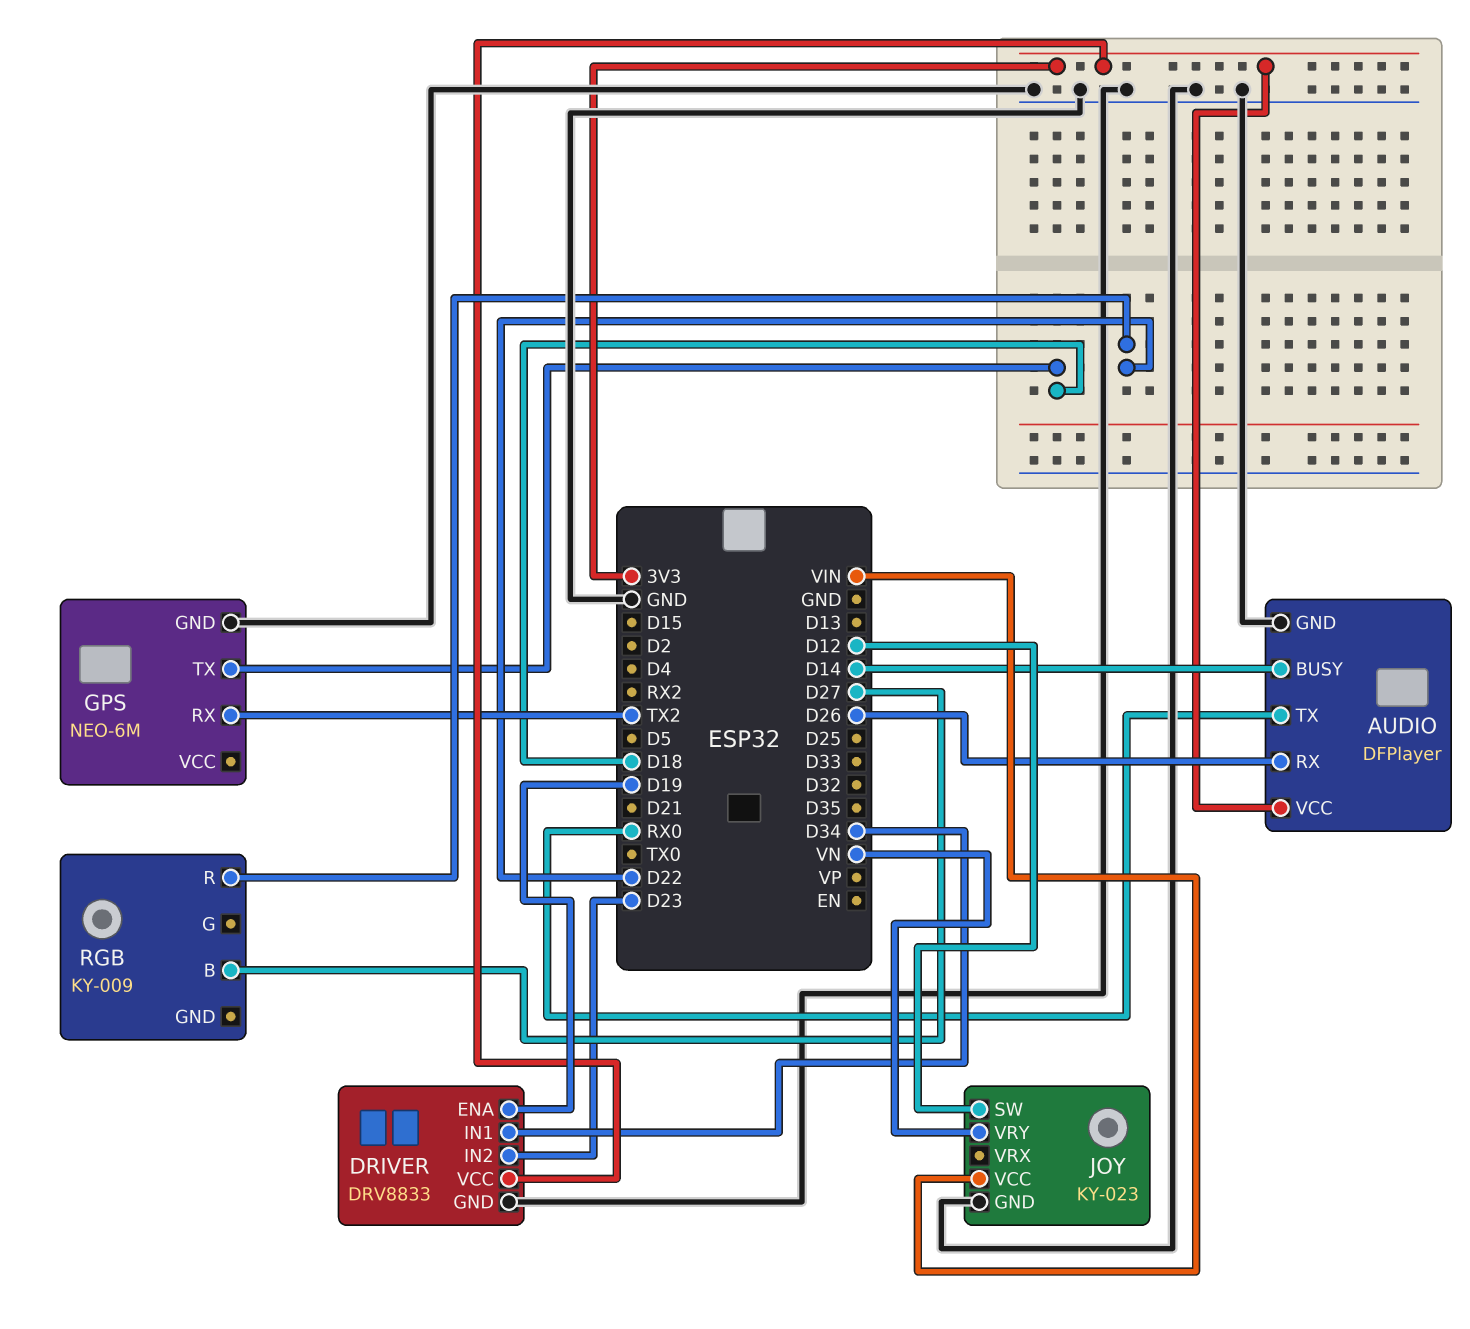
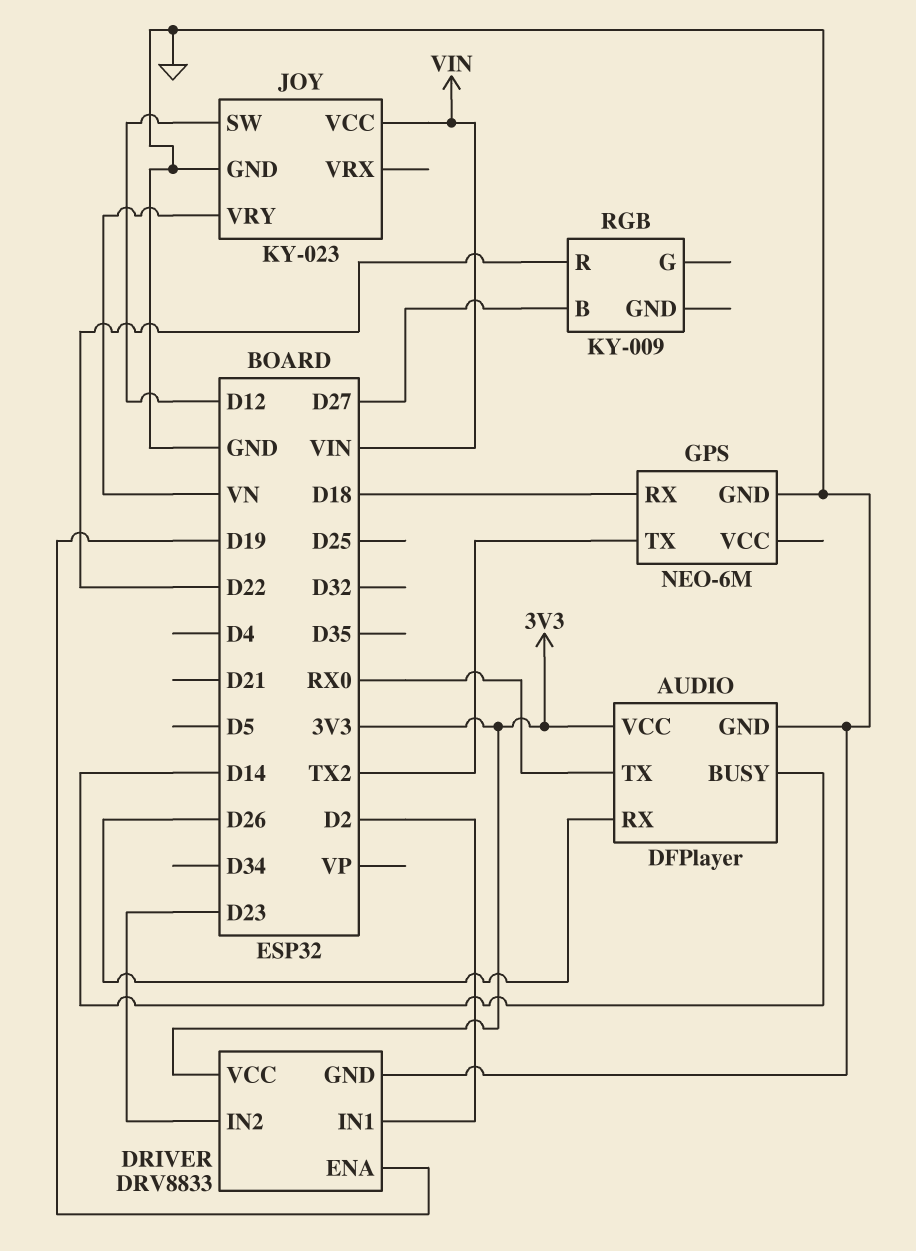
DRIVER pin IN1: D34 -> D2
GPS pin RX: TX2 -> D18
GPS pin TX: D18 -> TX2

